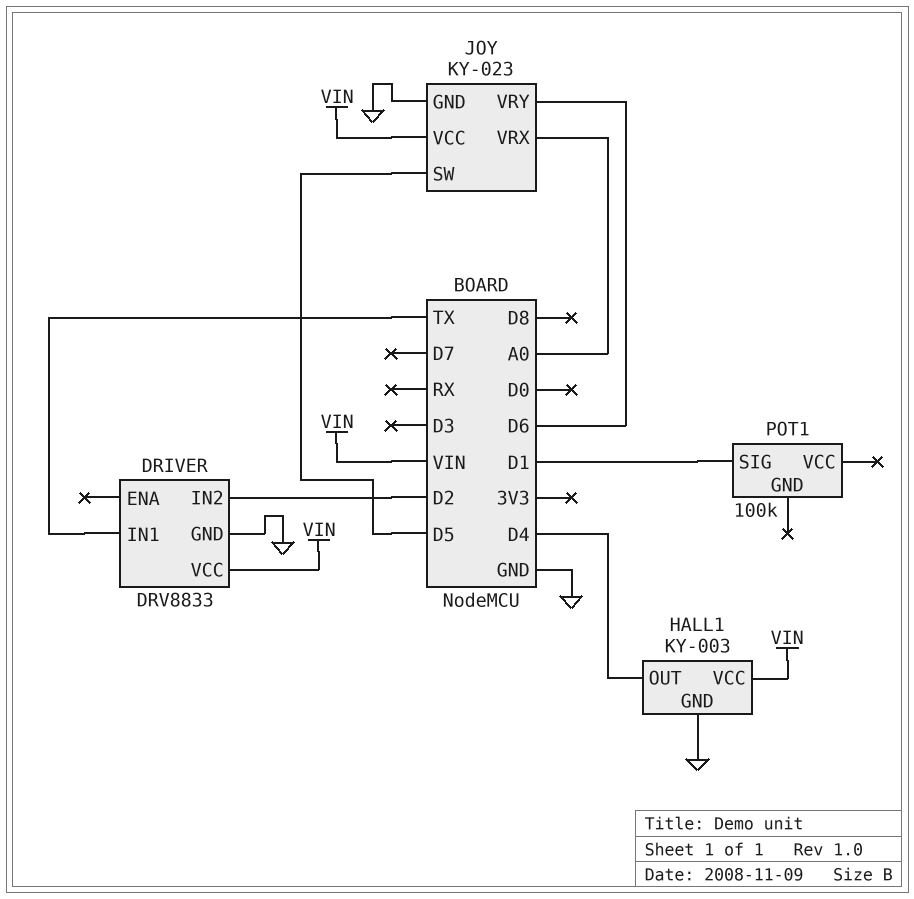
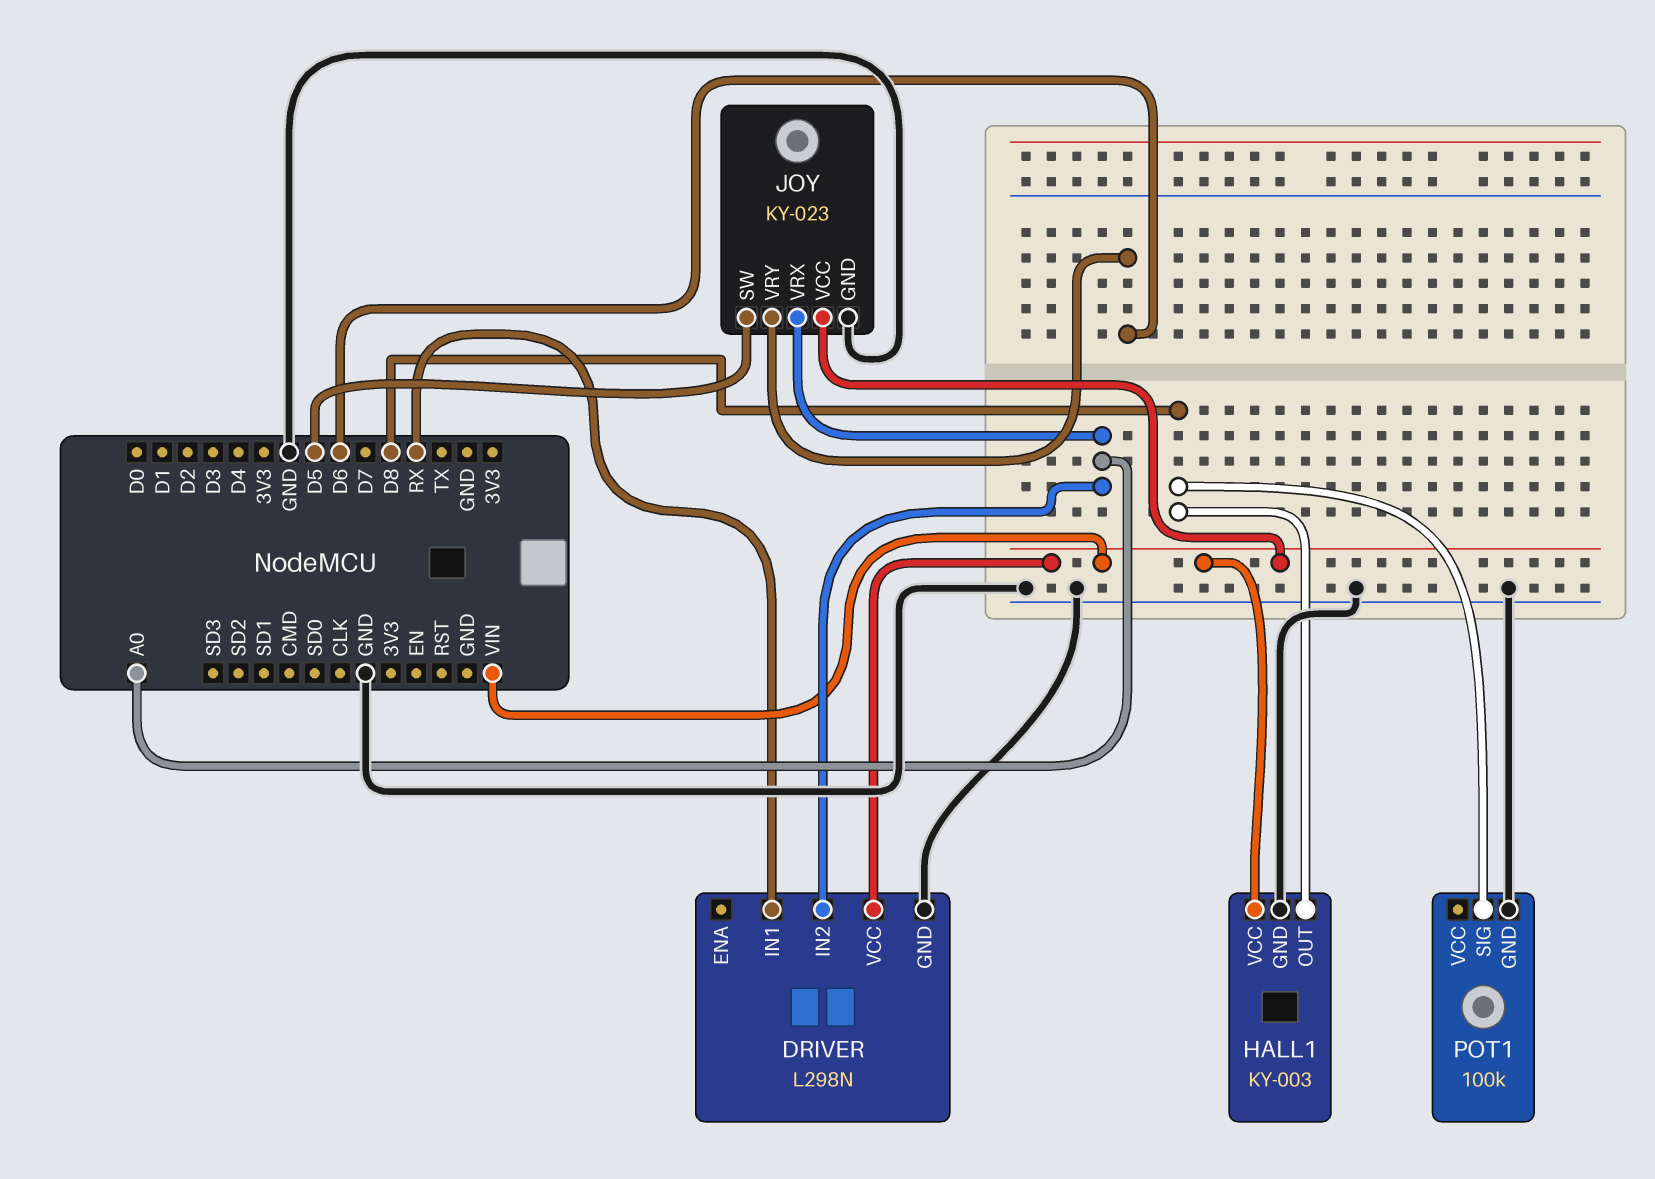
DRIVER: DRV8833 -> L298N
DRIVER pin IN1: TX -> RX
DRIVER pin IN2: D2 -> A0
HALL1 pin OUT: D4 -> D8
POT1 pin GND: none -> GND
POT1 pin SIG: D1 -> D8

